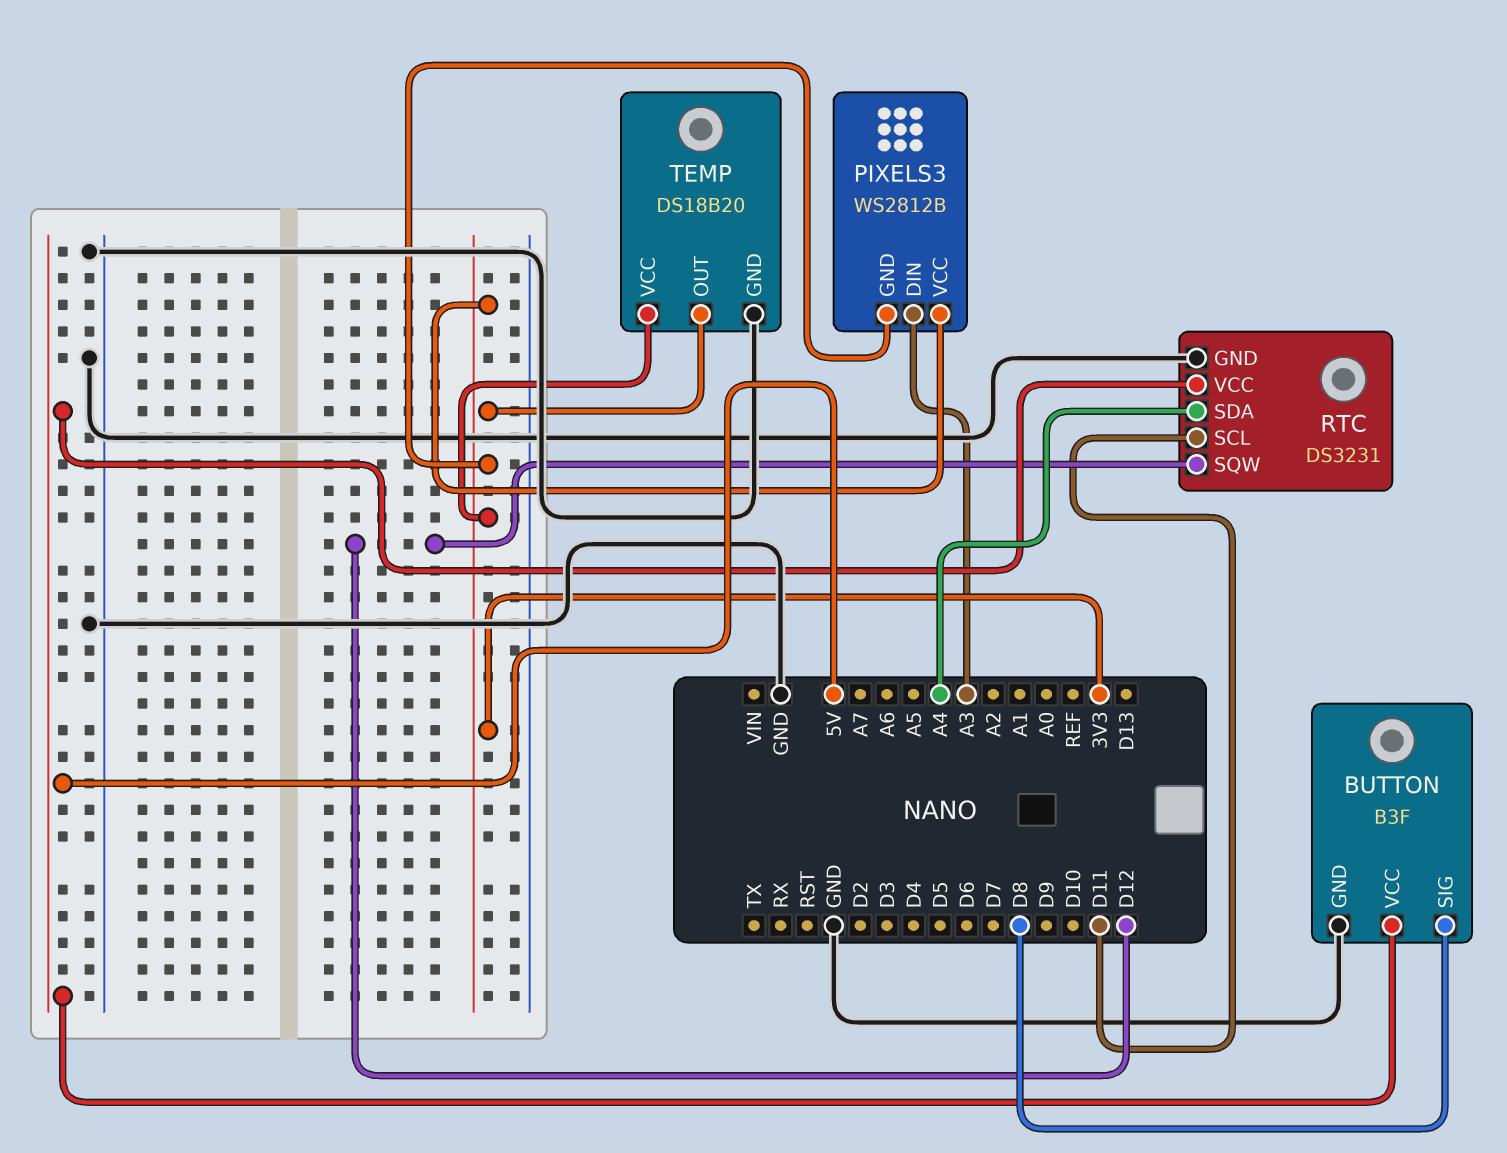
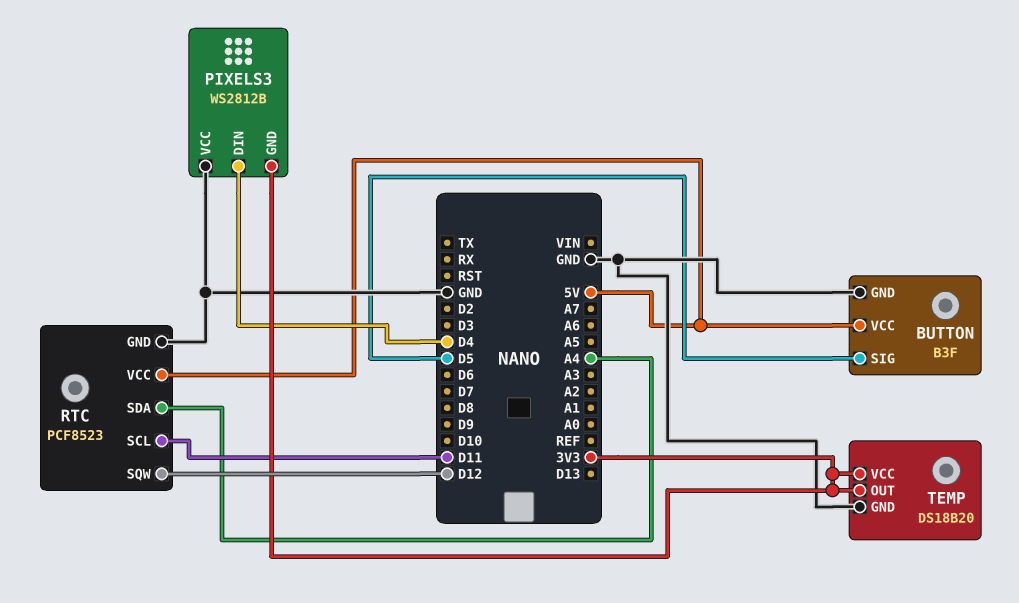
BUTTON pin SIG: D8 -> D5
PIXELS3 pin DIN: A3 -> D4
PIXELS3 pin VCC: 3V3 -> GND
RTC: DS3231 -> PCF8523

